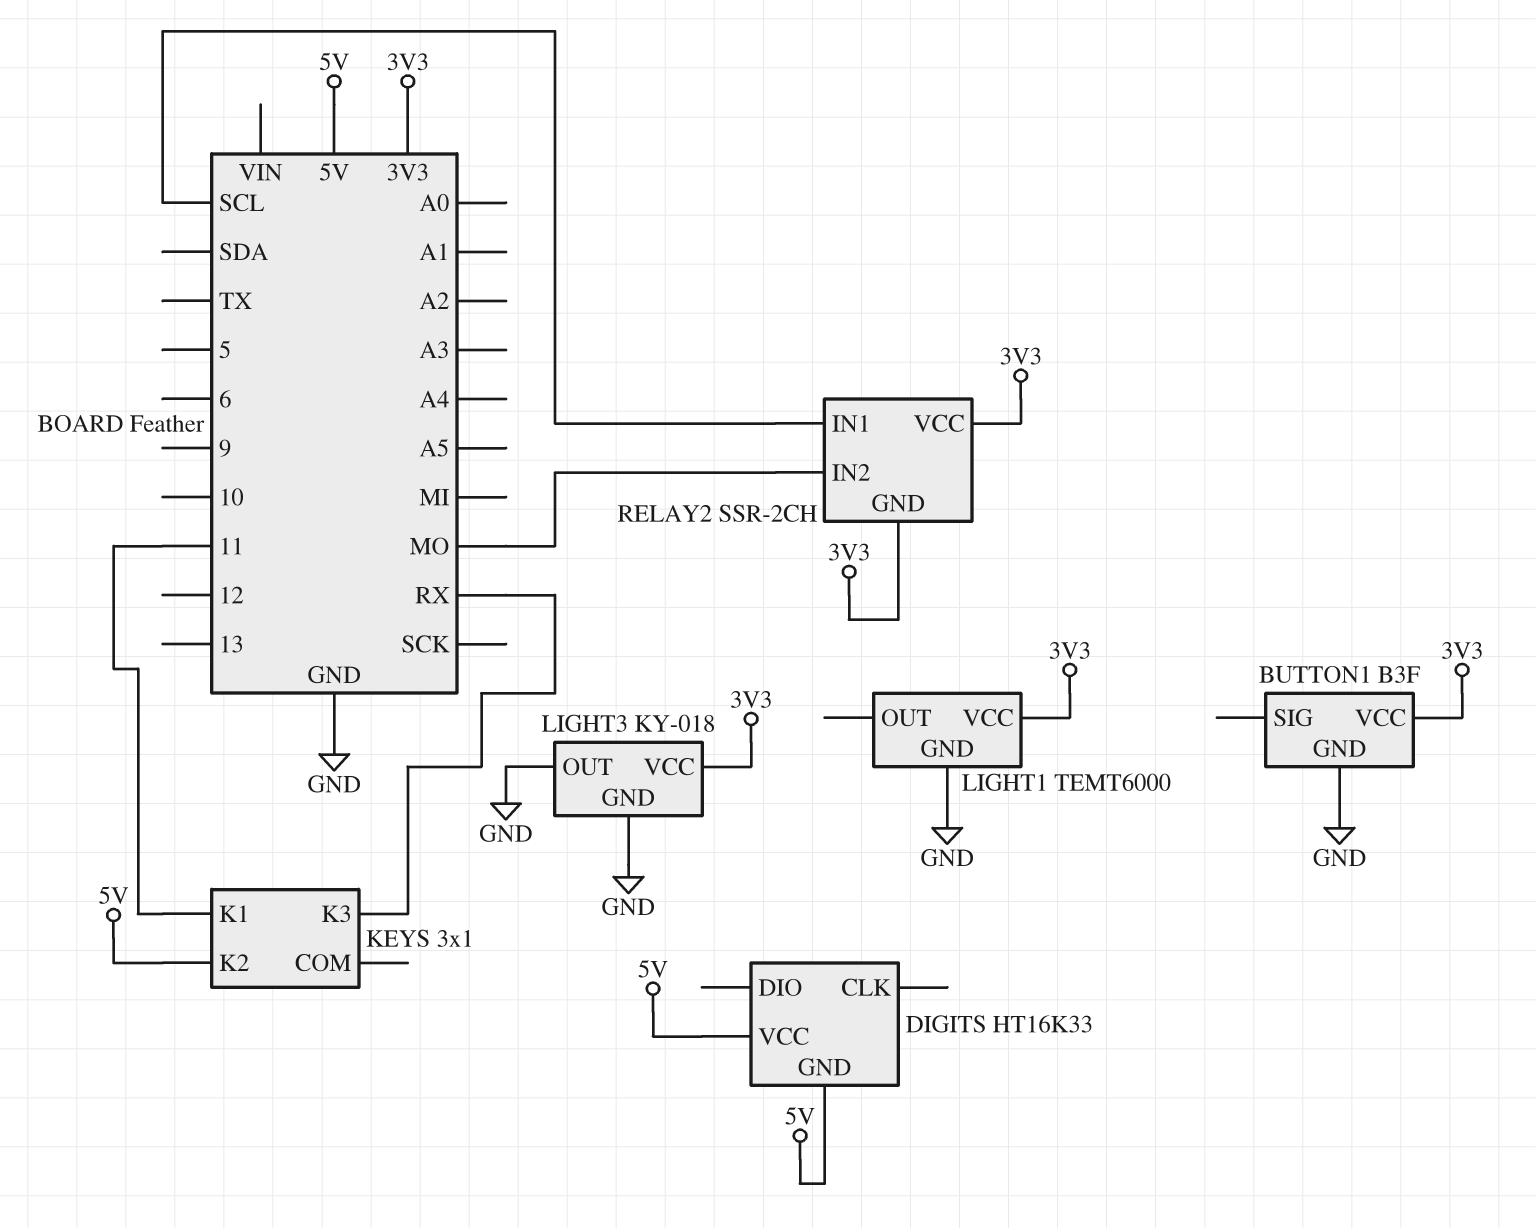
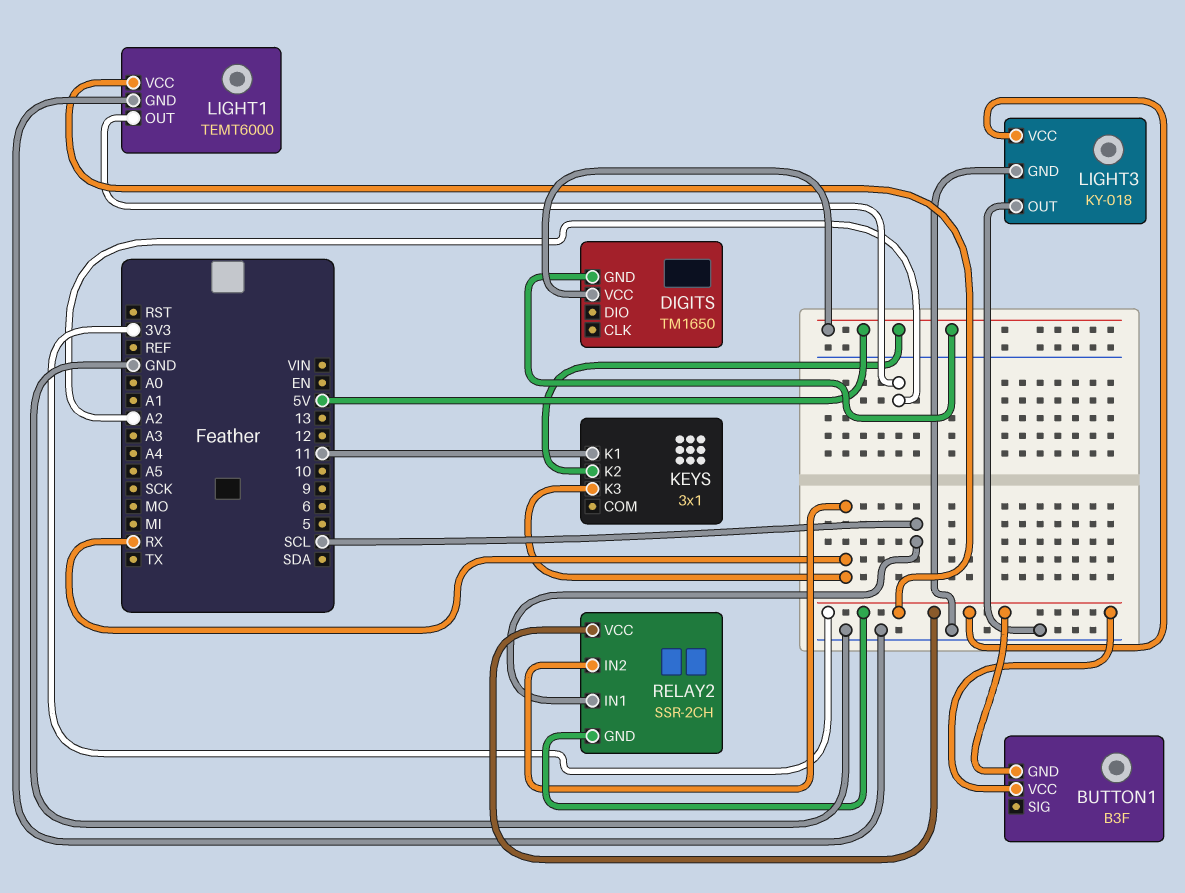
BUTTON1 pin GND: GND -> 3V3
DIGITS: HT16K33 -> TM1650
LIGHT1 pin OUT: none -> A2
RELAY2 pin IN2: MO -> RX

